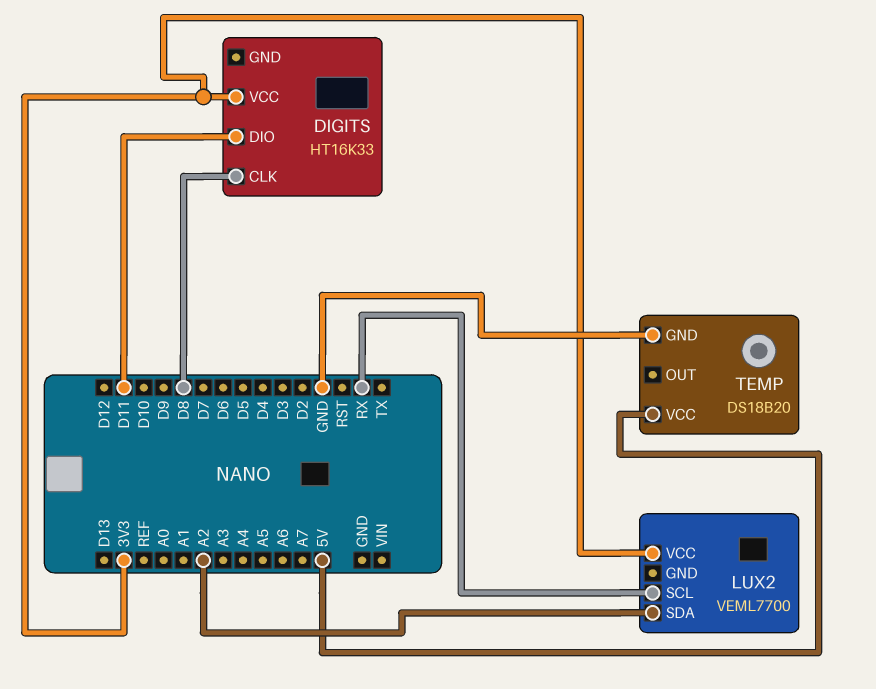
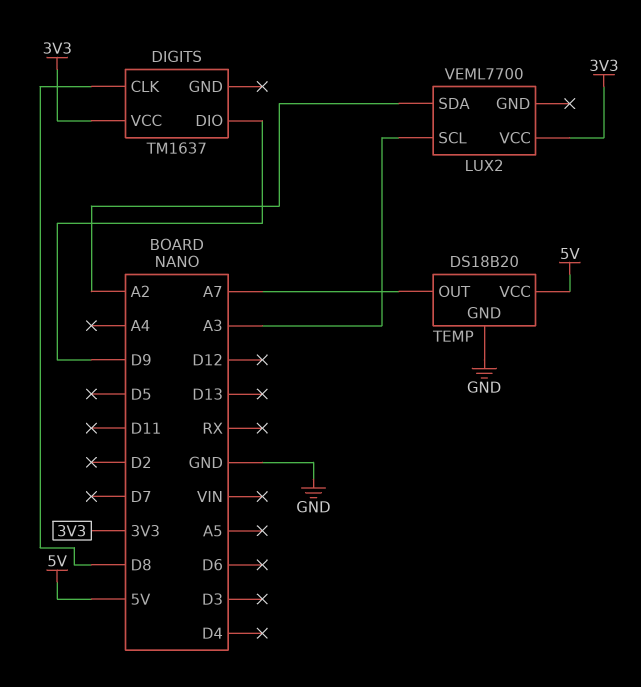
DIGITS: HT16K33 -> TM1637
DIGITS pin DIO: D11 -> D9
LUX2 pin SCL: RX -> A3
TEMP pin OUT: none -> A7

